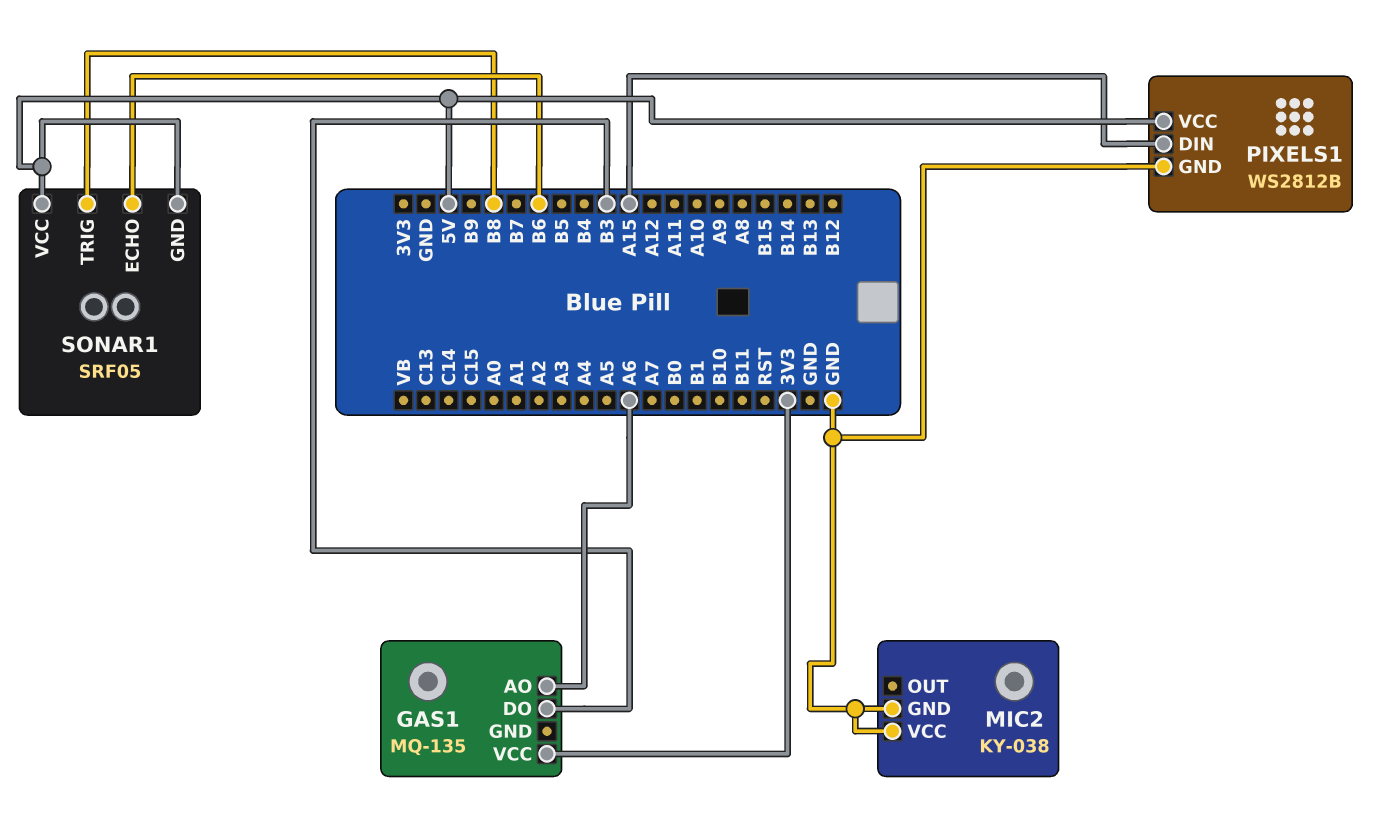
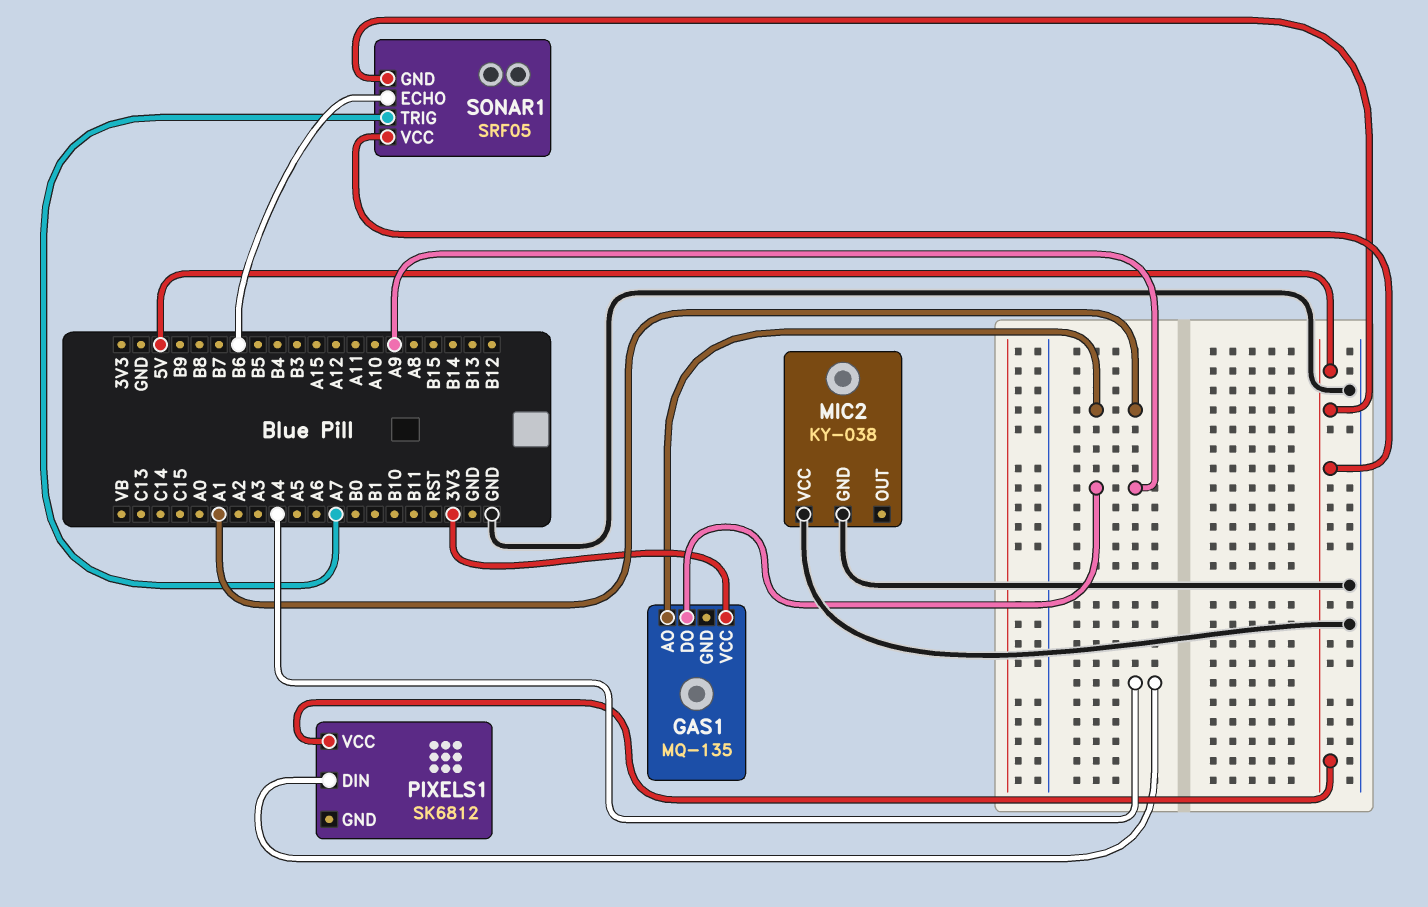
GAS1 pin AO: A6 -> A1
GAS1 pin DO: B3 -> A9
PIXELS1: WS2812B -> SK6812
PIXELS1 pin DIN: A15 -> A4
PIXELS1 pin GND: GND -> none
SONAR1 pin TRIG: B8 -> A7

